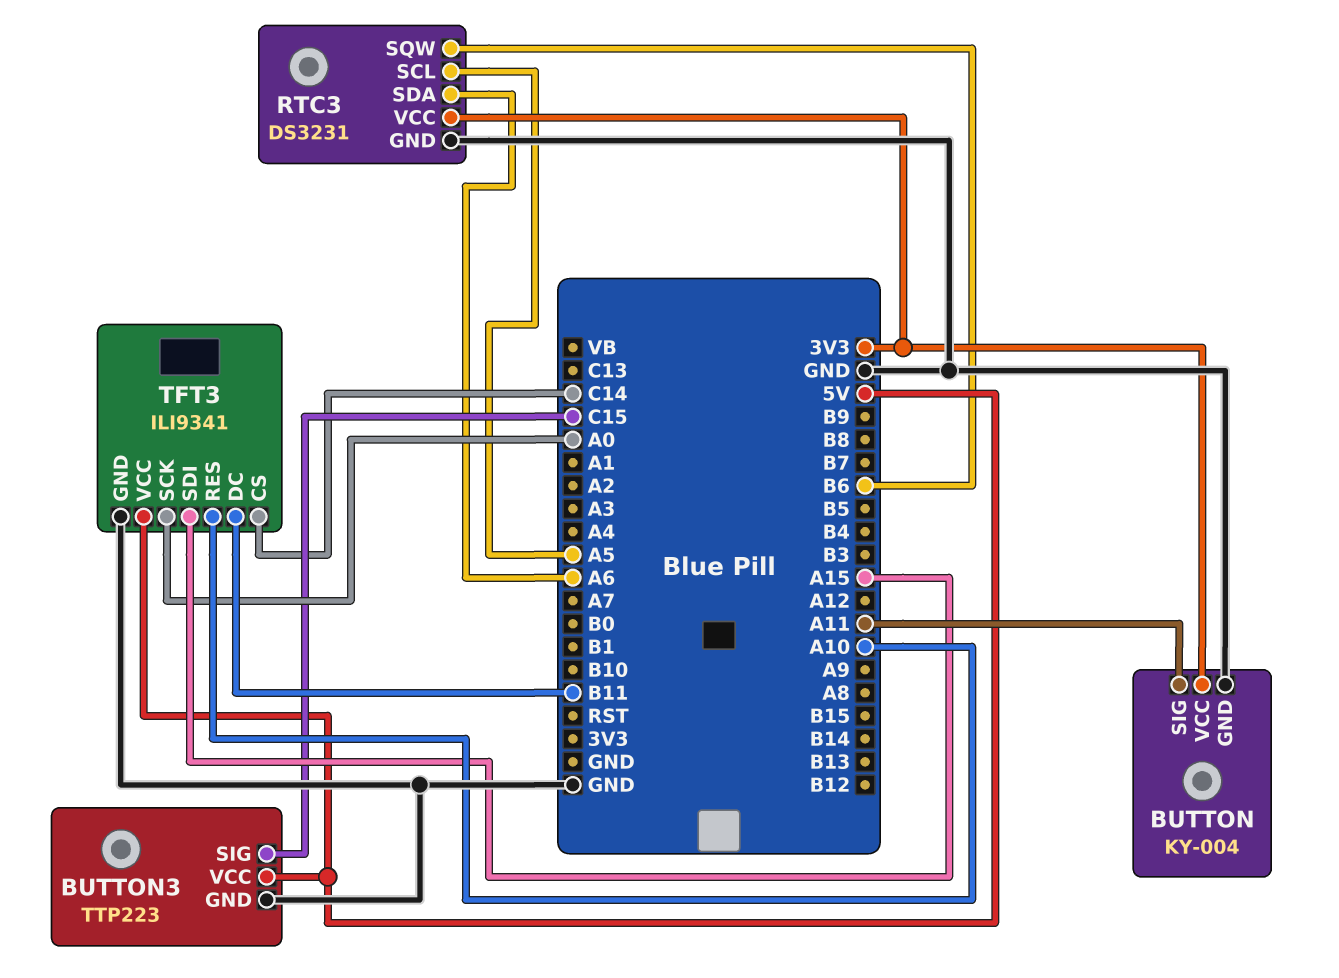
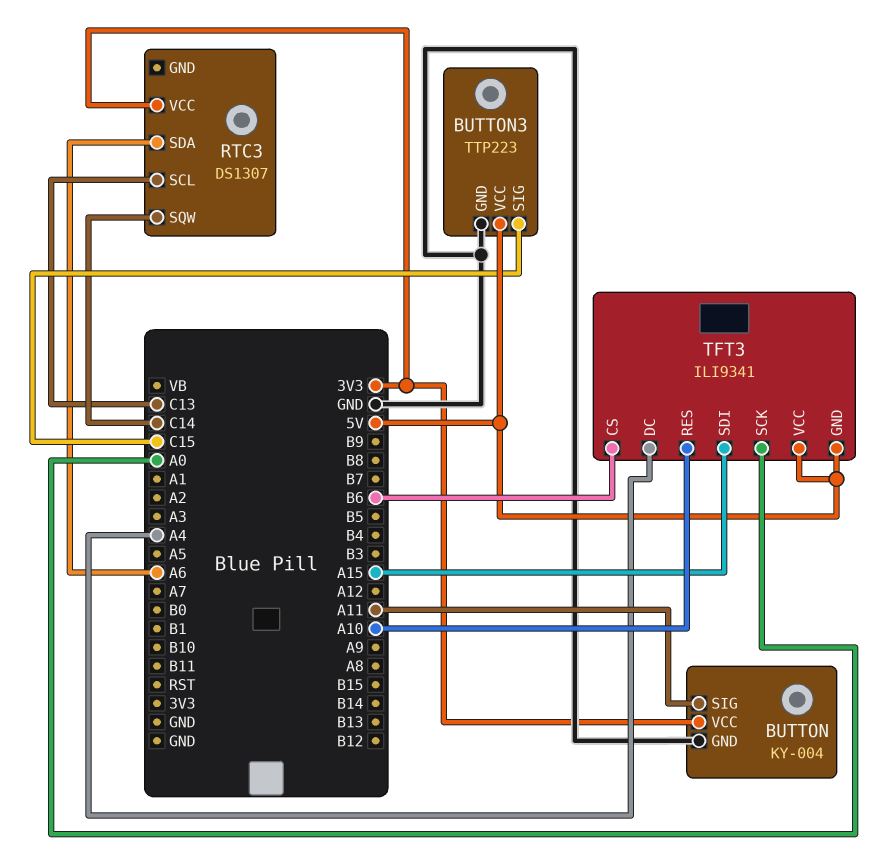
RTC3: DS3231 -> DS1307
RTC3 pin GND: GND -> none
RTC3 pin SCL: A5 -> C13
RTC3 pin SQW: B6 -> C14
TFT3 pin CS: C14 -> B6
TFT3 pin DC: B11 -> A4
TFT3 pin GND: GND -> 5V

